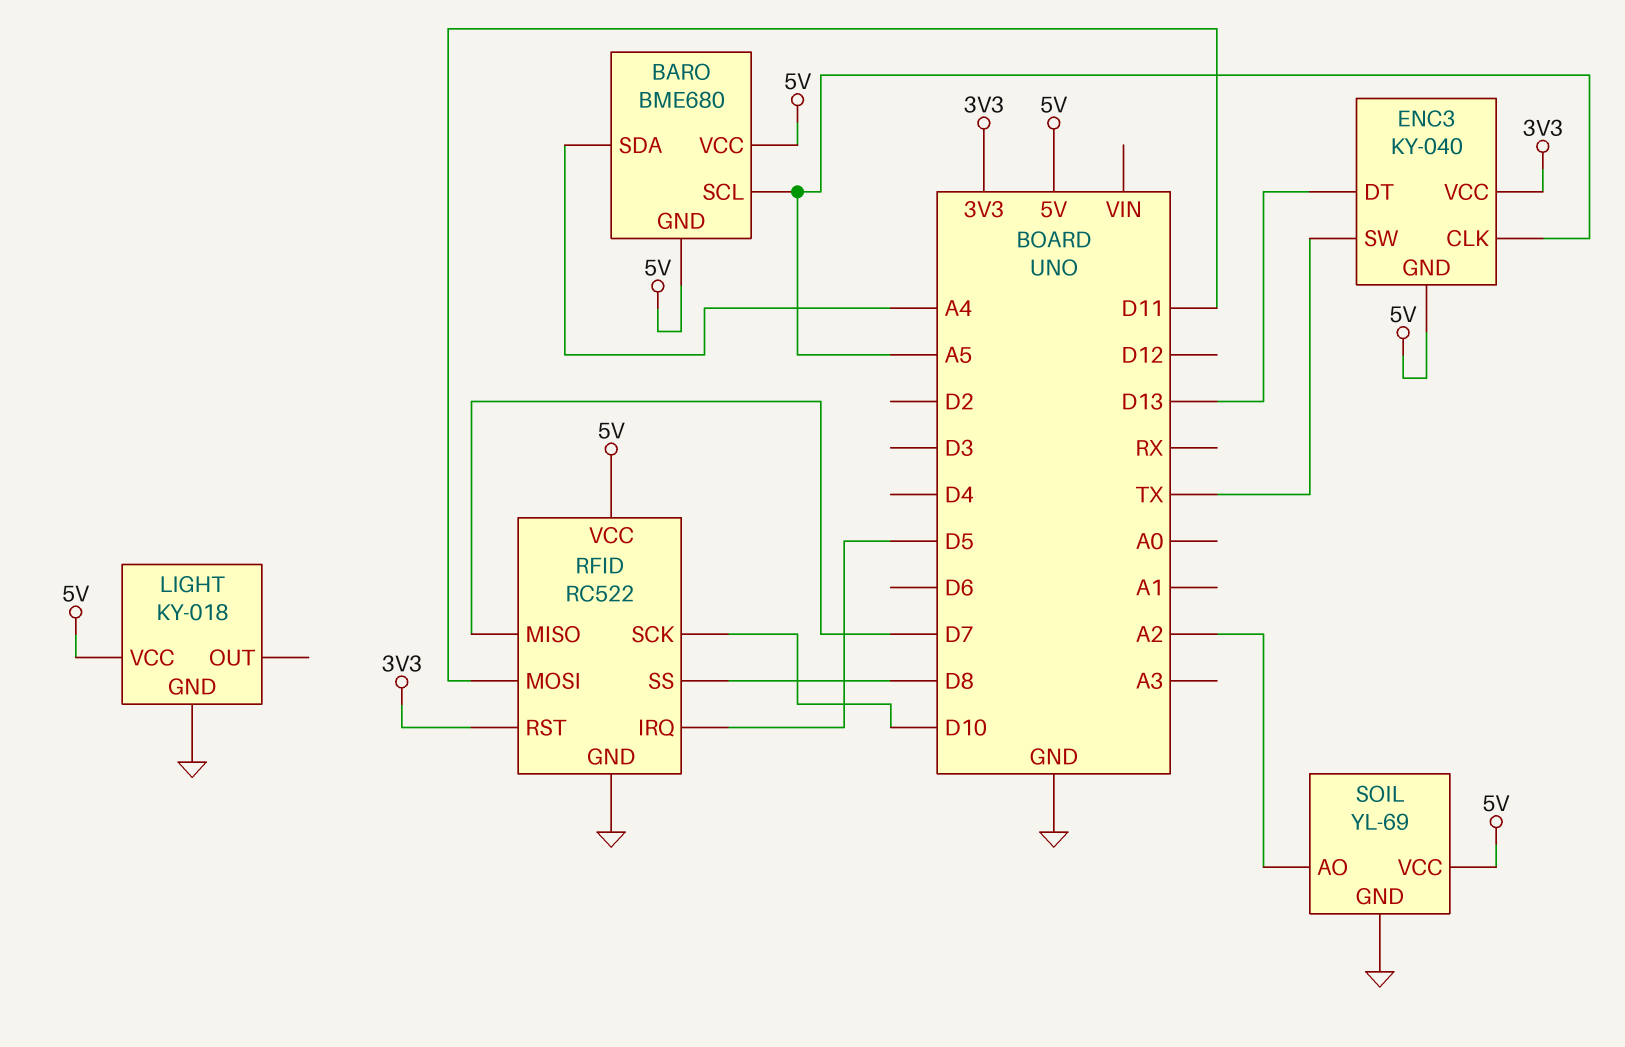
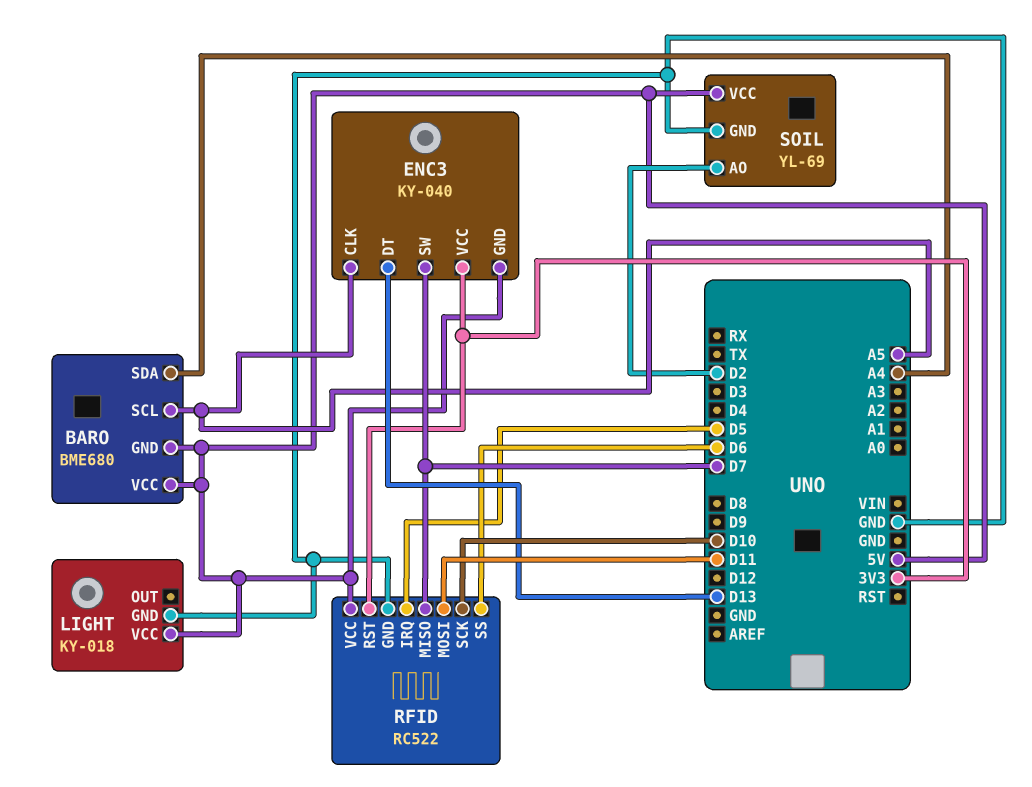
ENC3 pin SW: TX -> D7
RFID pin SS: D8 -> D6
SOIL pin AO: A2 -> D2

